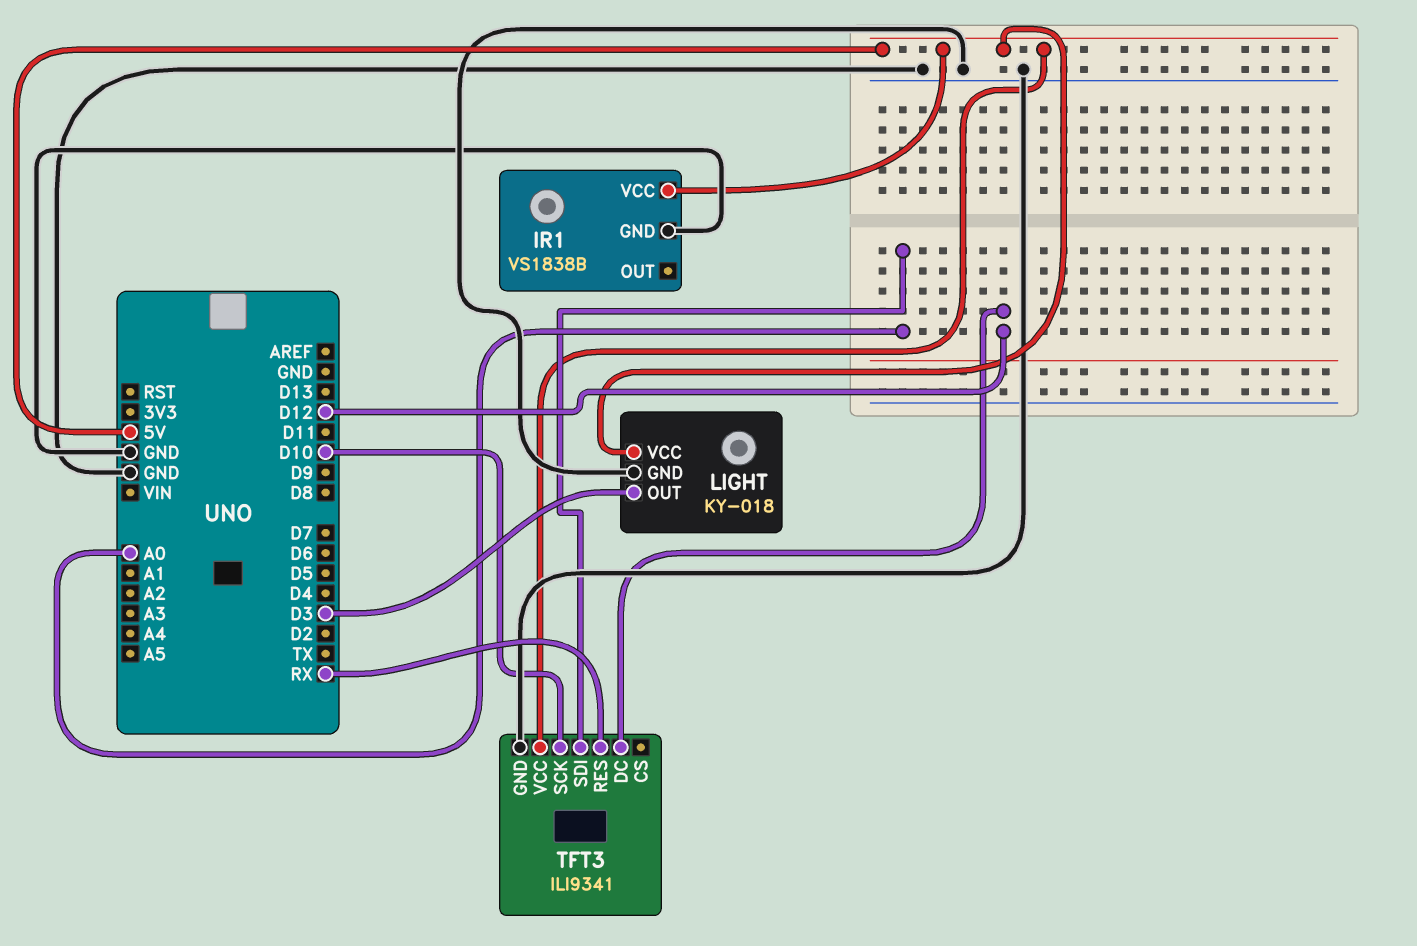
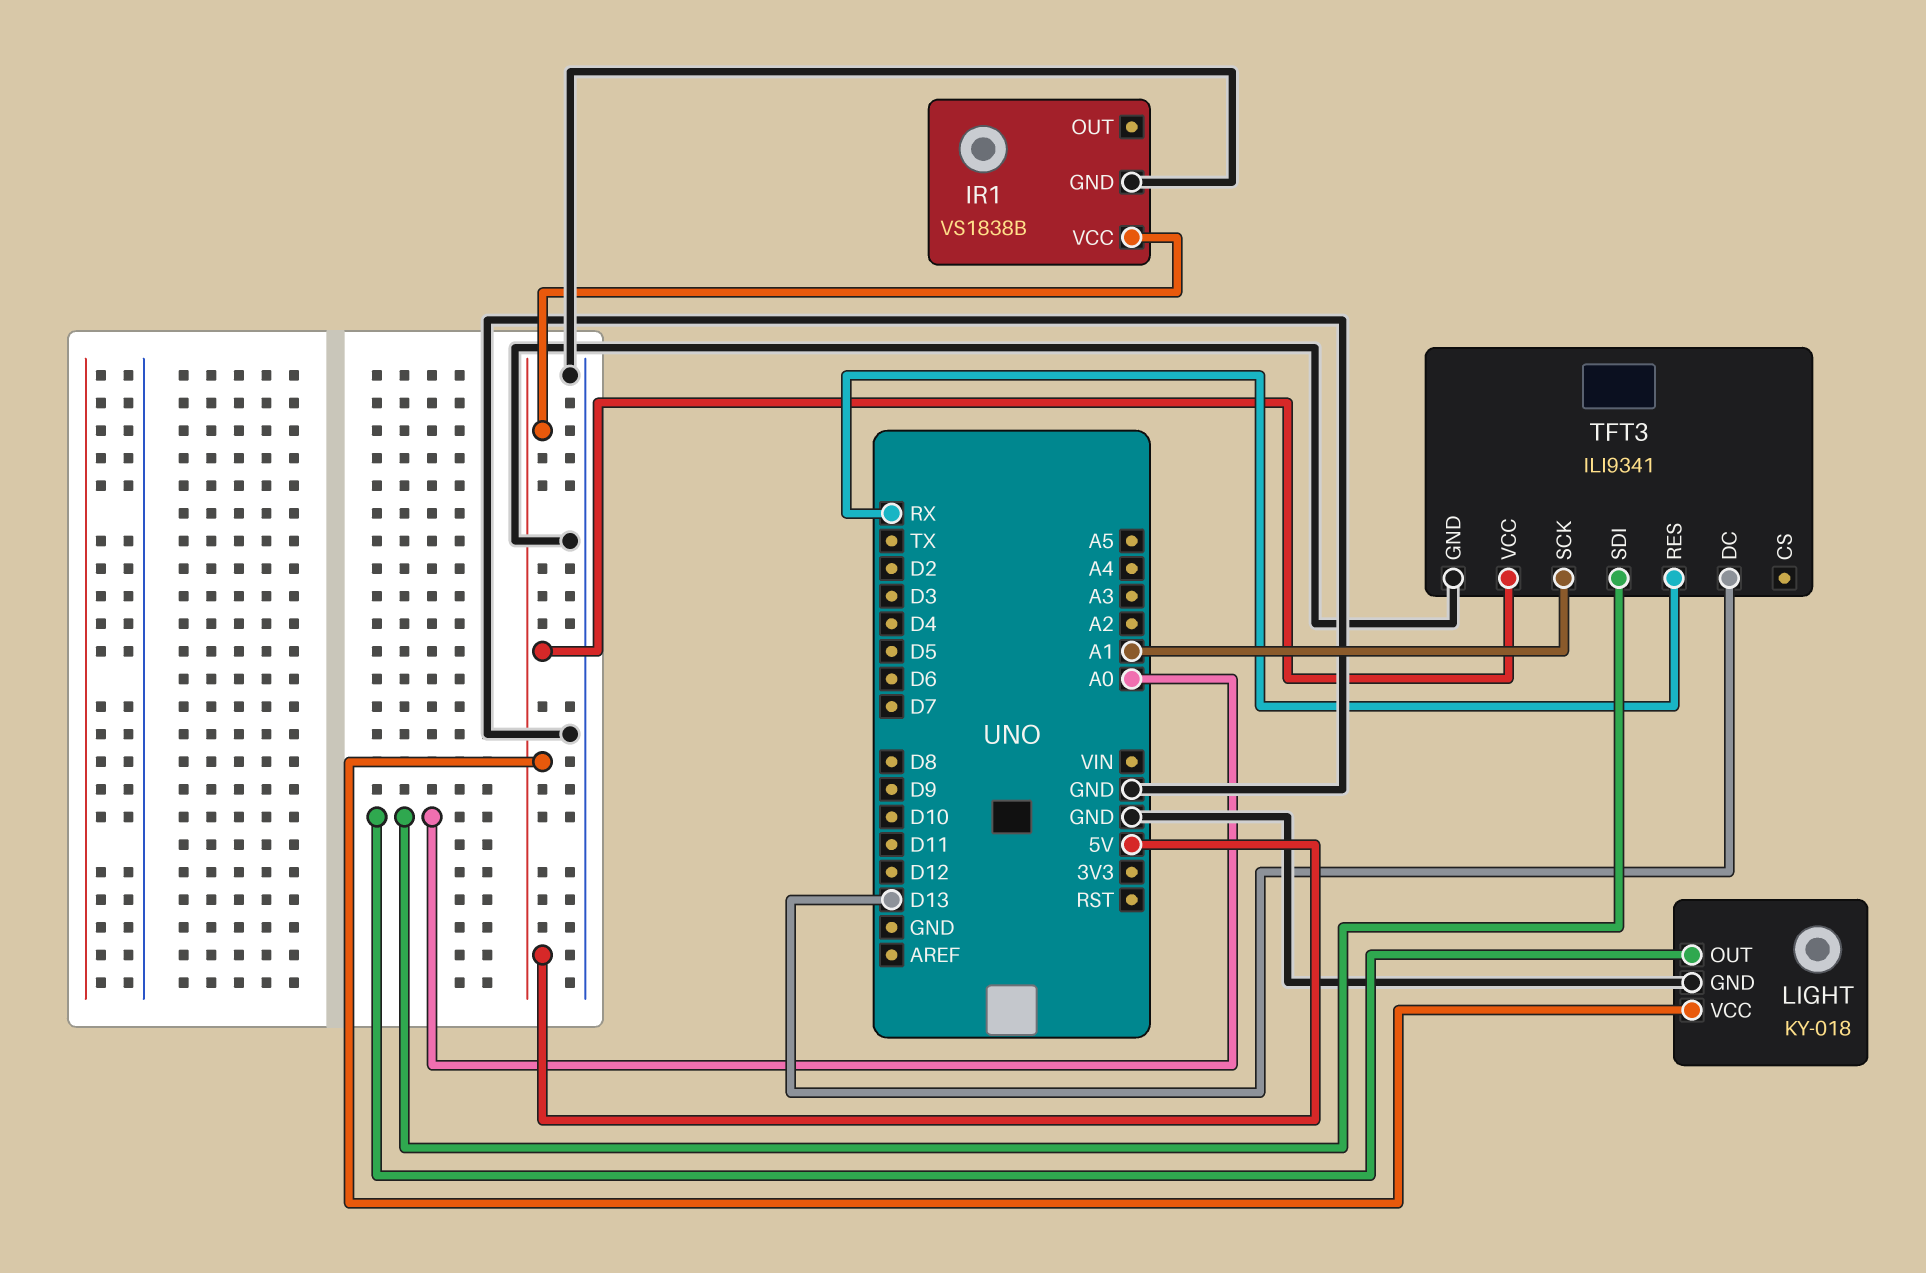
LIGHT pin OUT: D3 -> A0
TFT3 pin DC: D12 -> D13
TFT3 pin SCK: D10 -> A1

